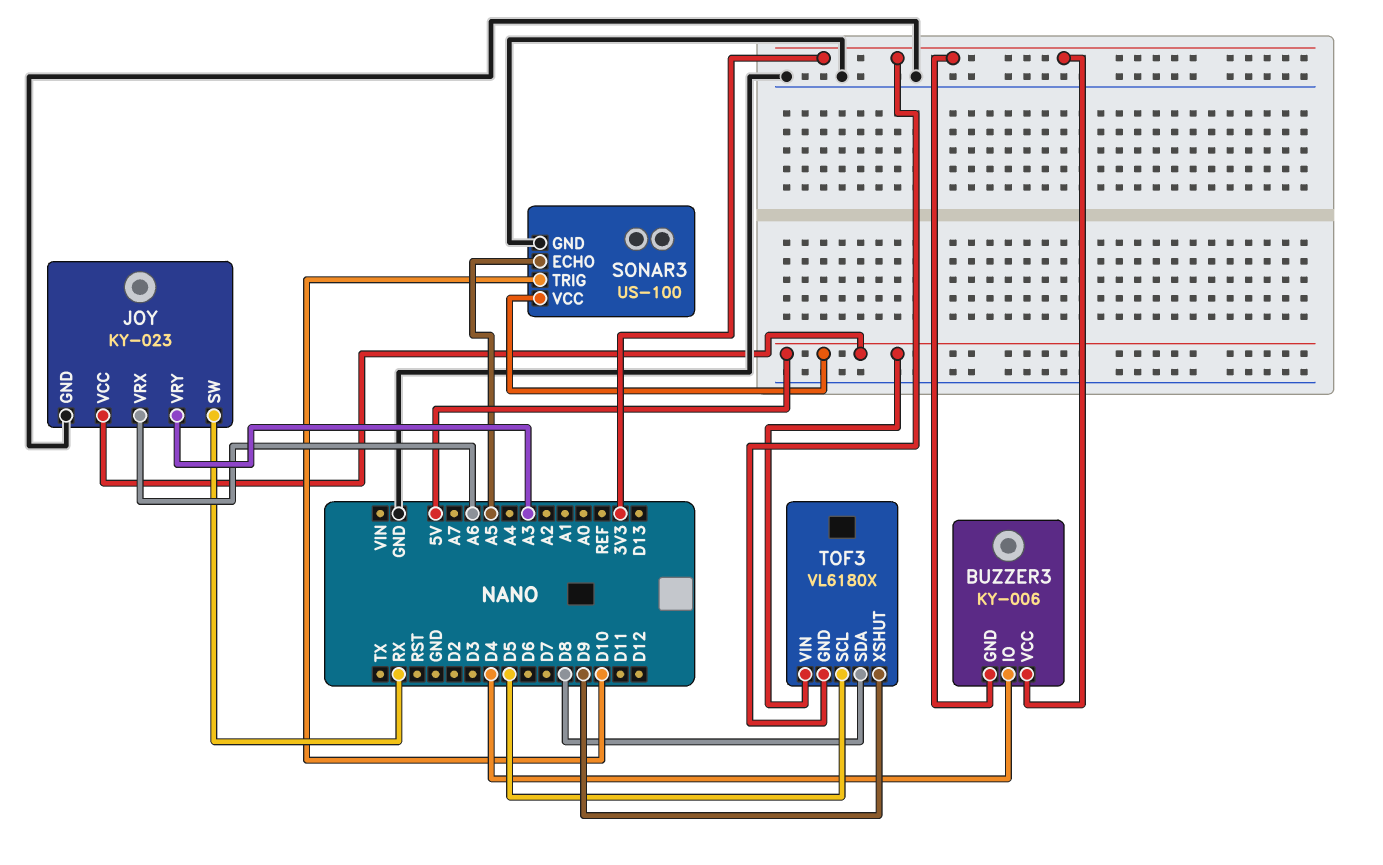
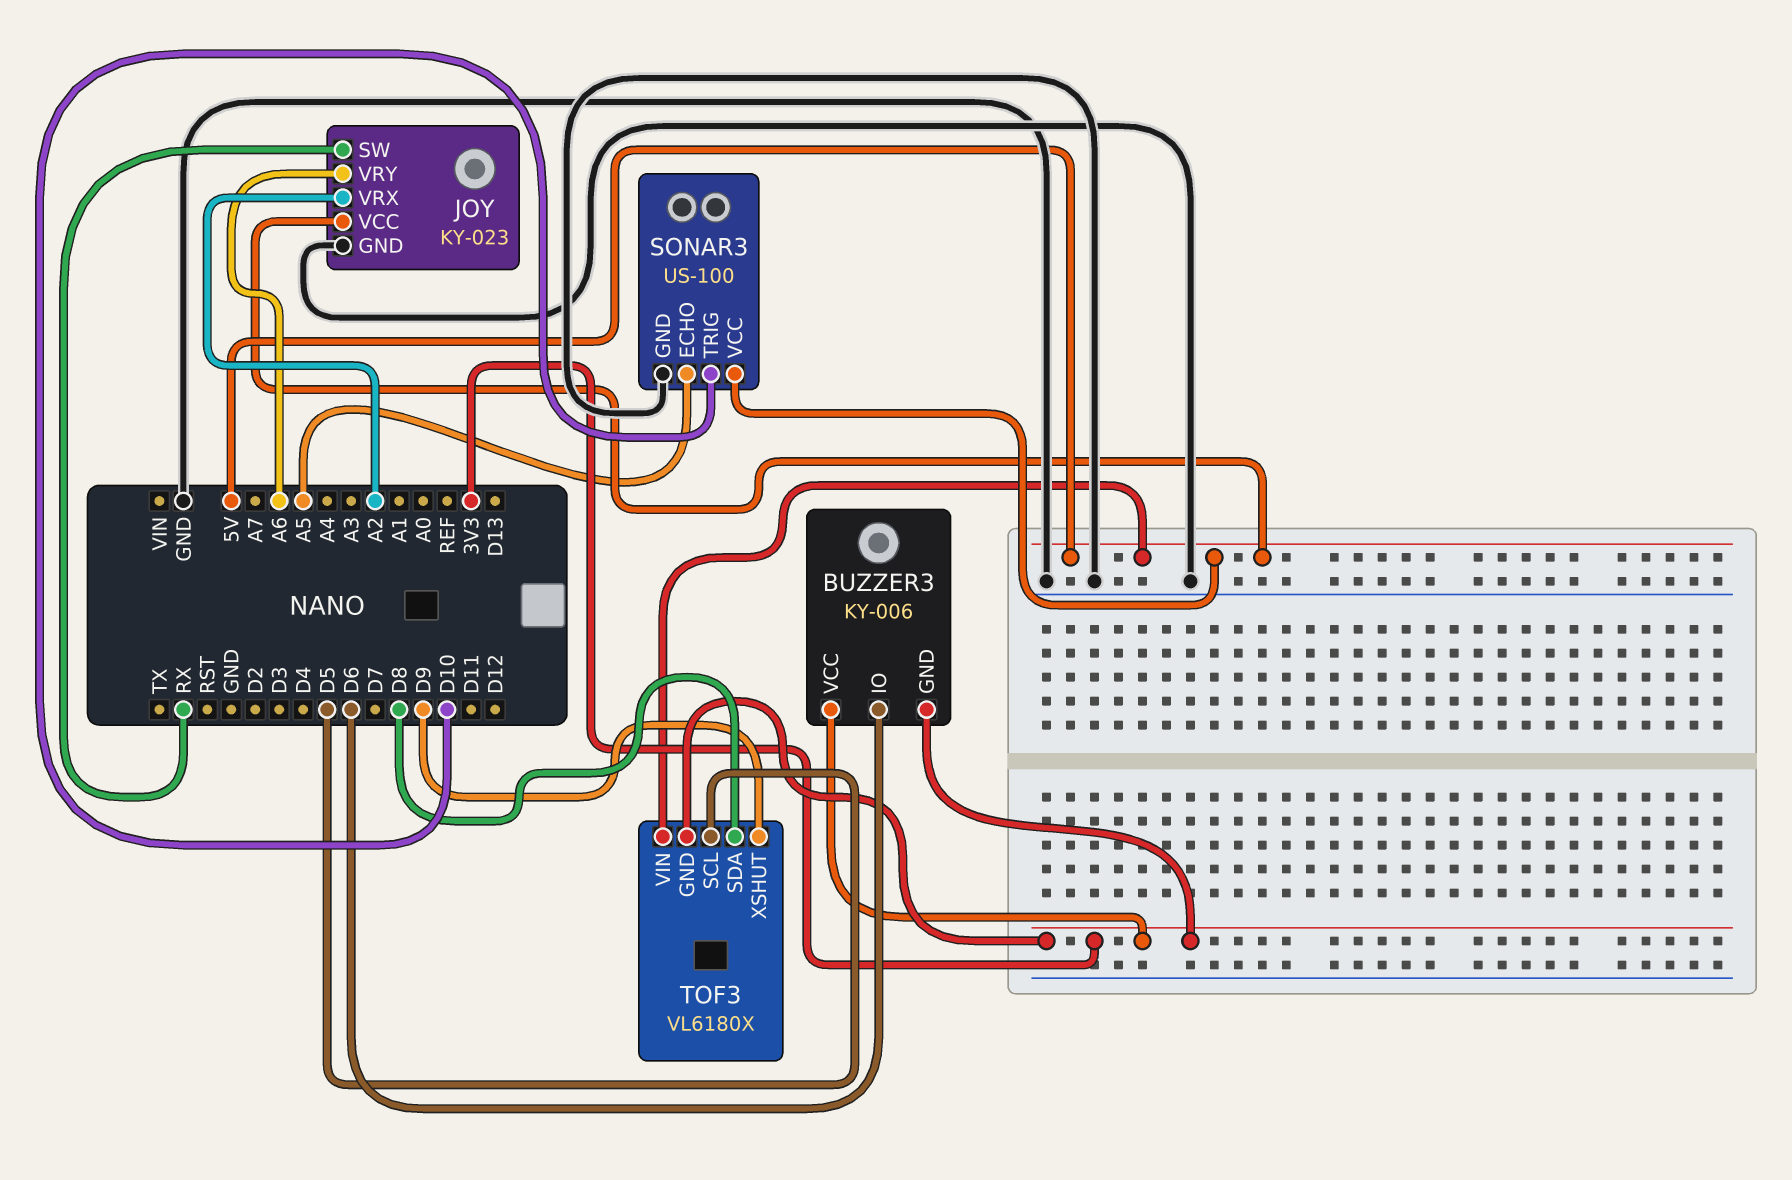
BUZZER3 pin IO: D4 -> D6
JOY pin VRX: A6 -> A2
JOY pin VRY: A3 -> A6

